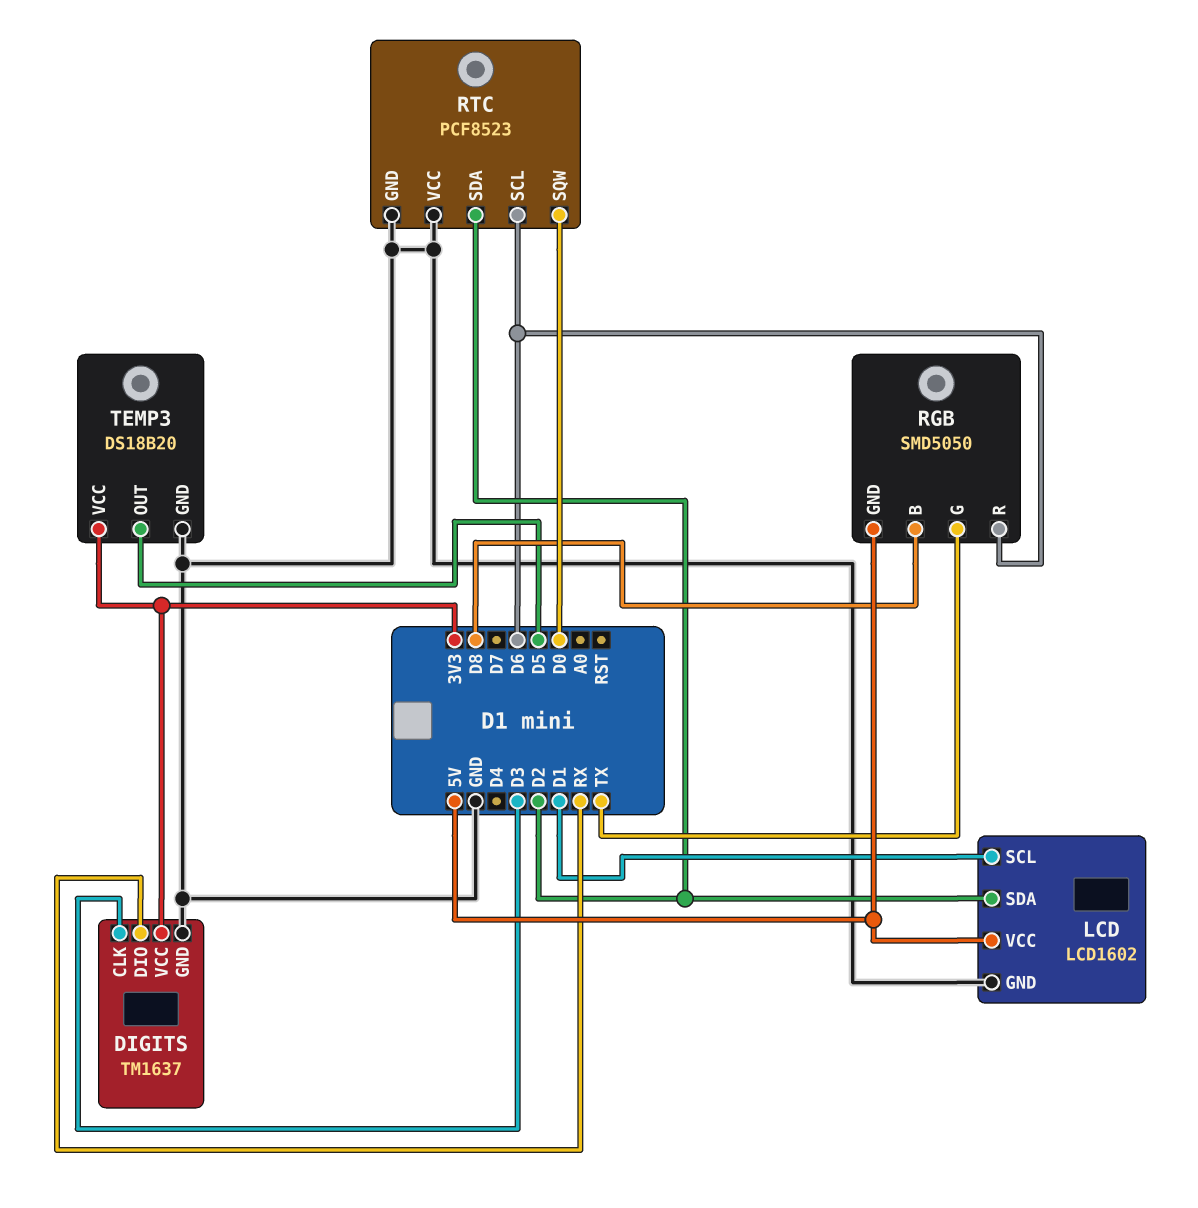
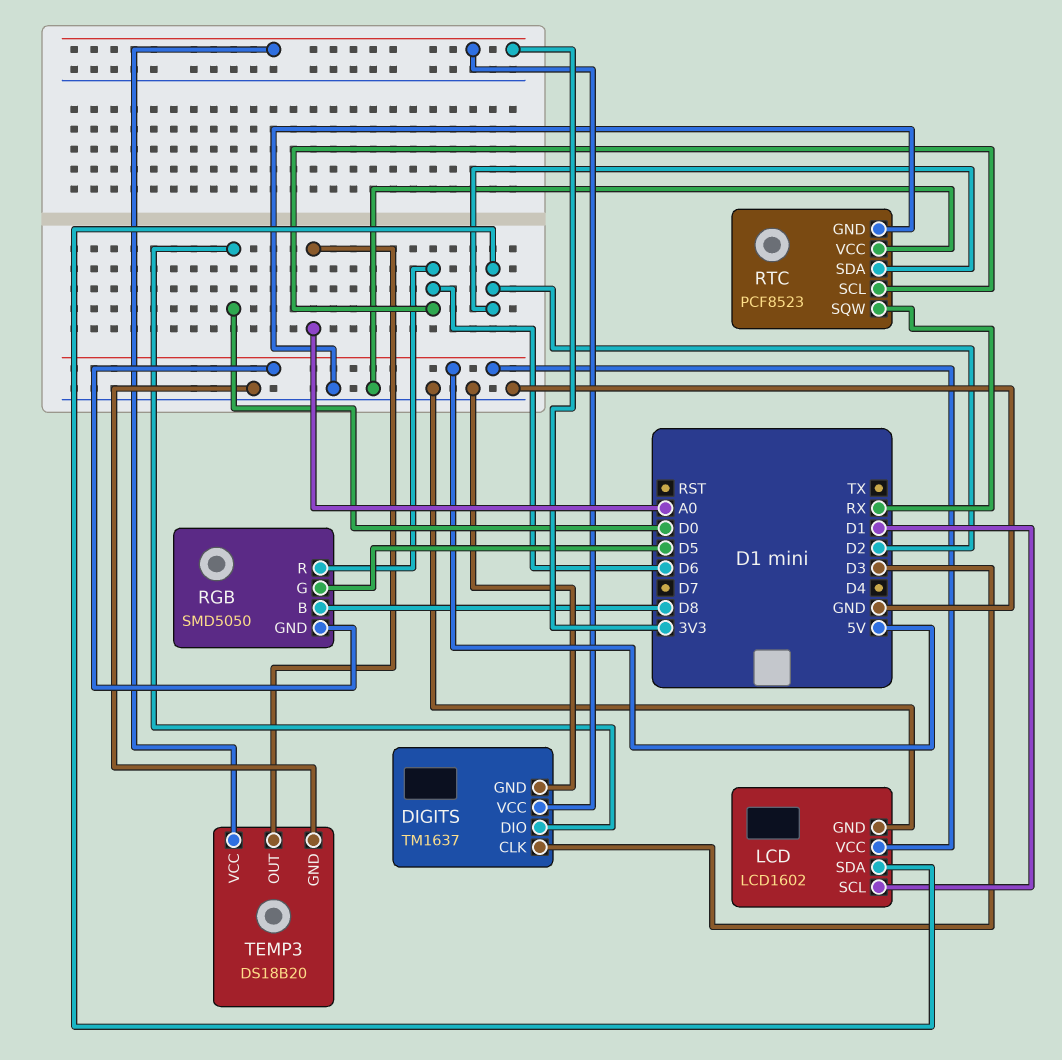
DIGITS pin DIO: RX -> D0
RGB pin G: TX -> D5
RTC pin SQW: D0 -> RX
TEMP3 pin OUT: D5 -> A0

